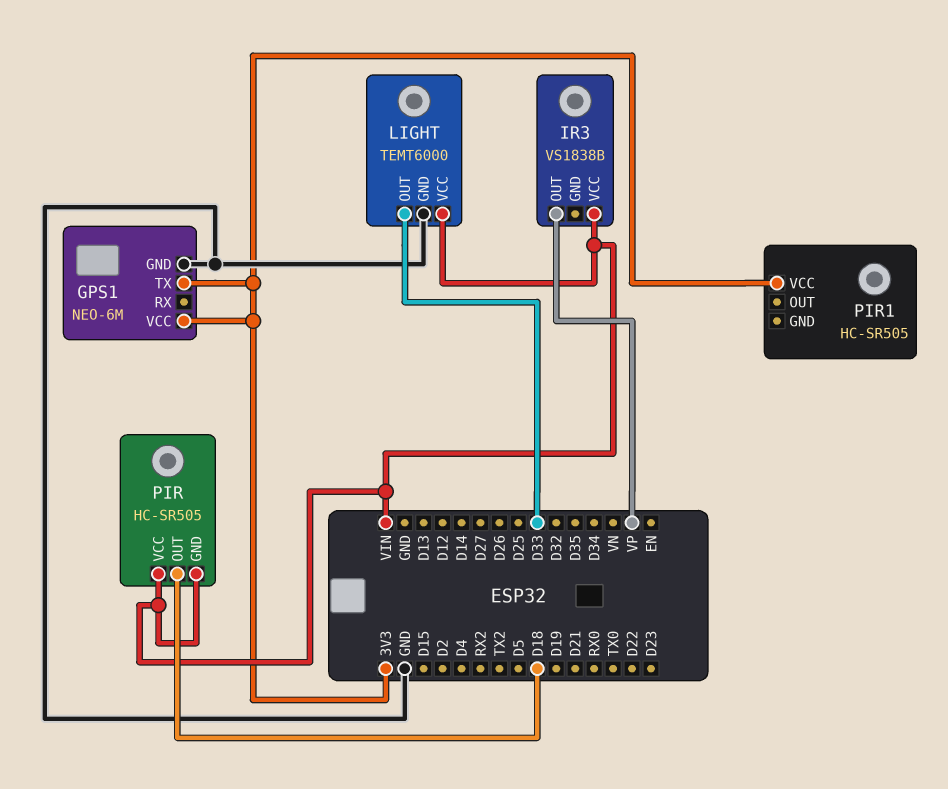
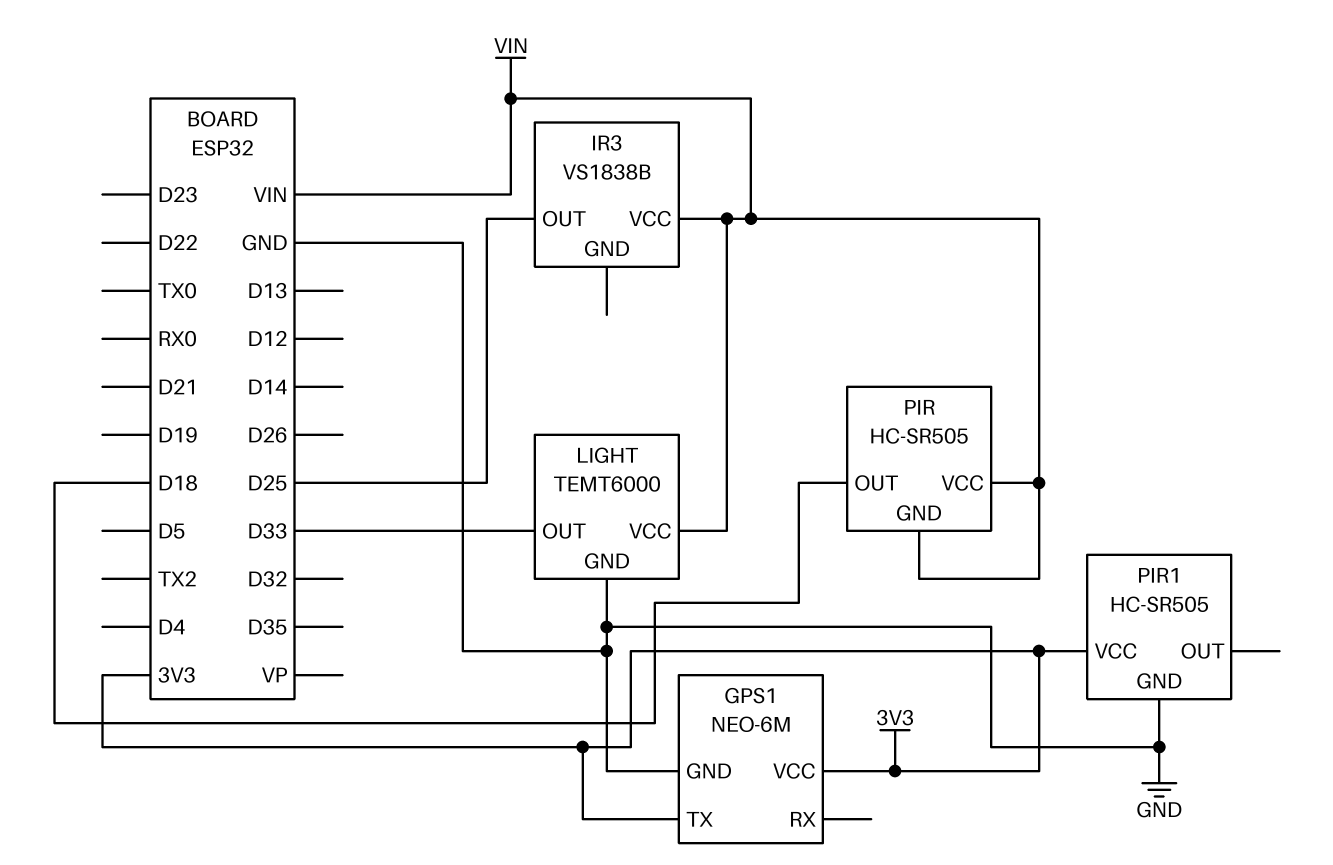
IR3 pin OUT: VP -> D25
PIR1 pin GND: none -> GND

